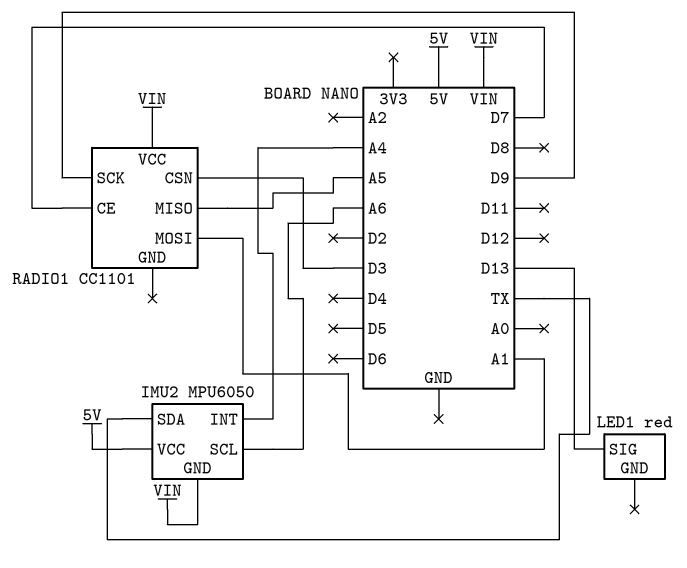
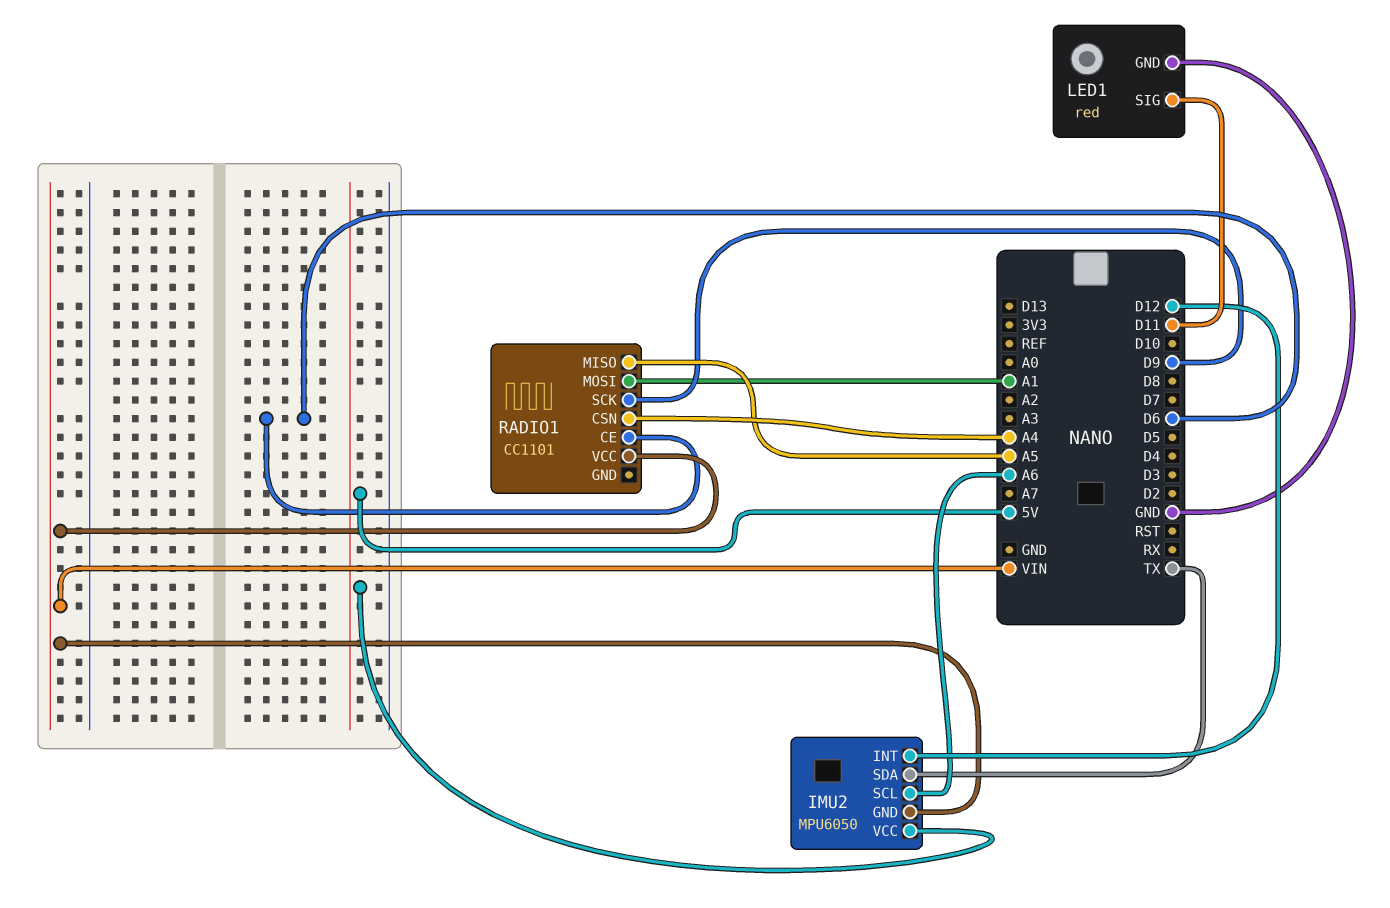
IMU2 pin INT: A4 -> D12
LED1 pin GND: none -> GND
LED1 pin SIG: D13 -> D11
RADIO1 pin CE: D7 -> D6
RADIO1 pin CSN: D3 -> A4

